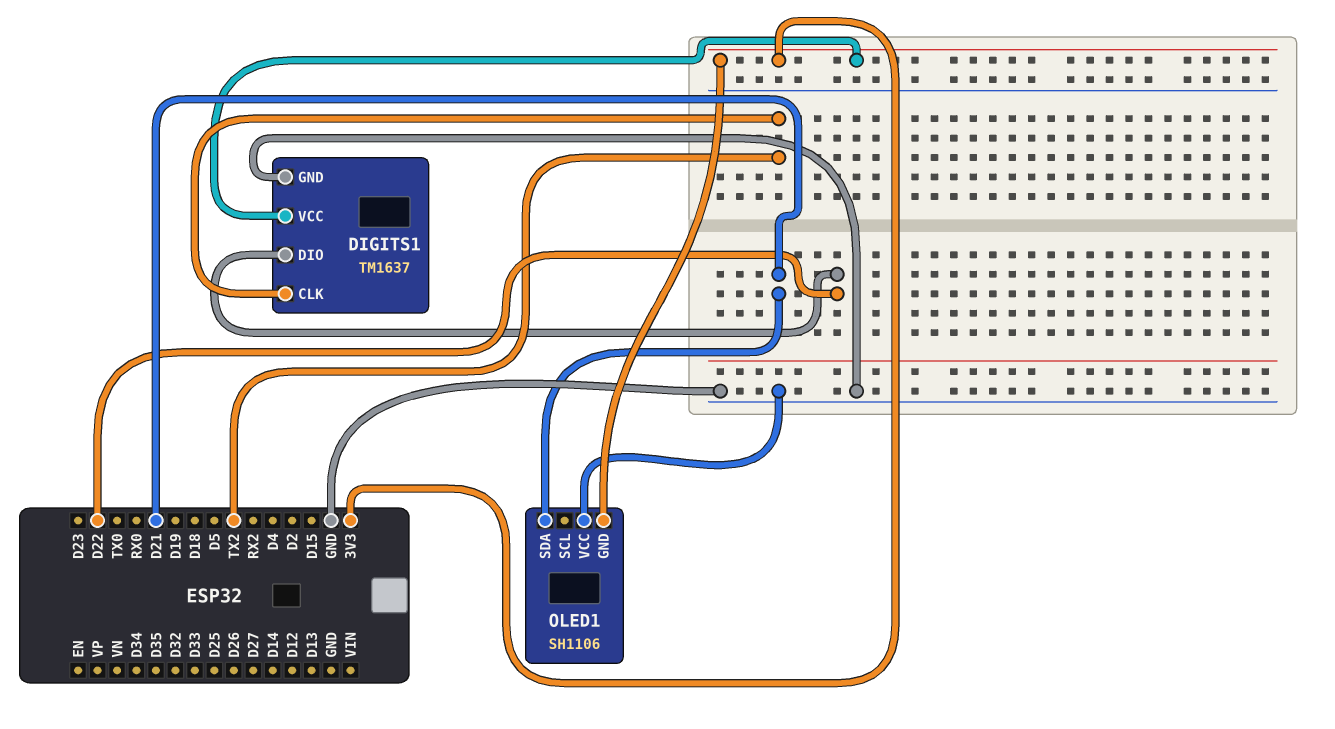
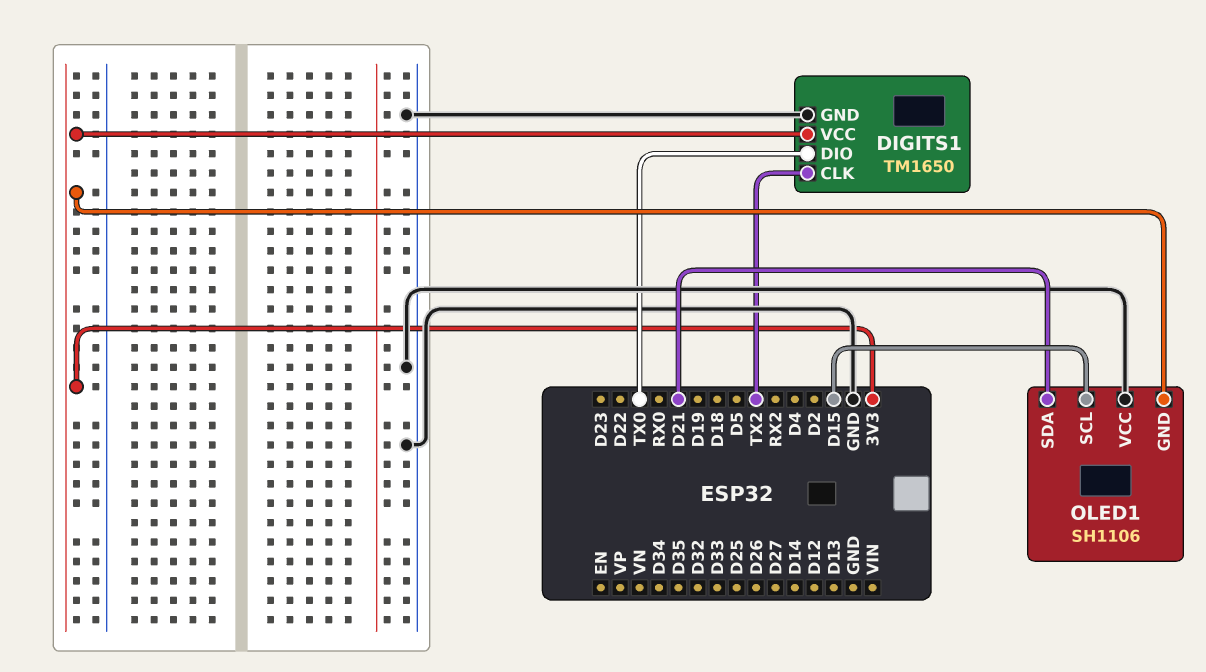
DIGITS1: TM1637 -> TM1650
DIGITS1 pin DIO: D22 -> TX0
OLED1 pin SCL: none -> D15

